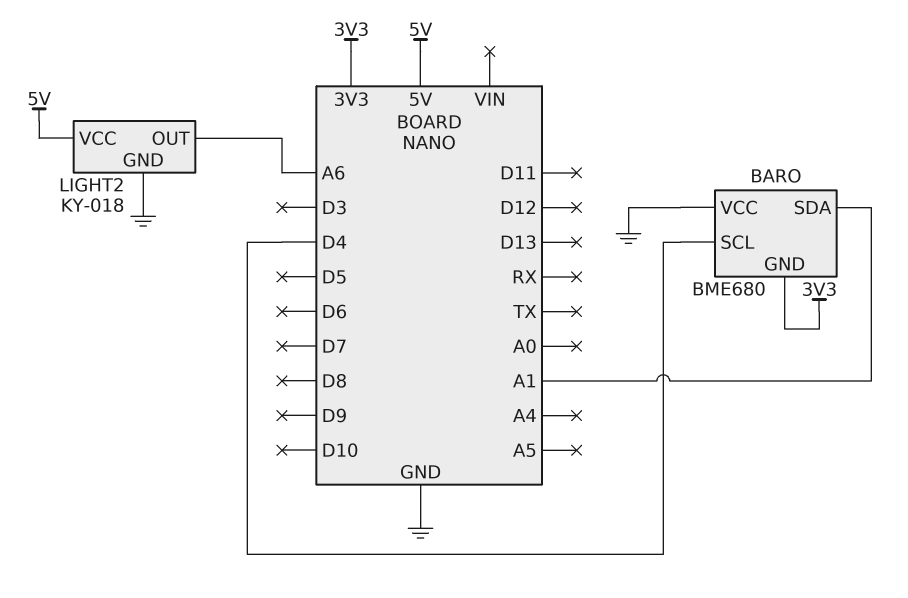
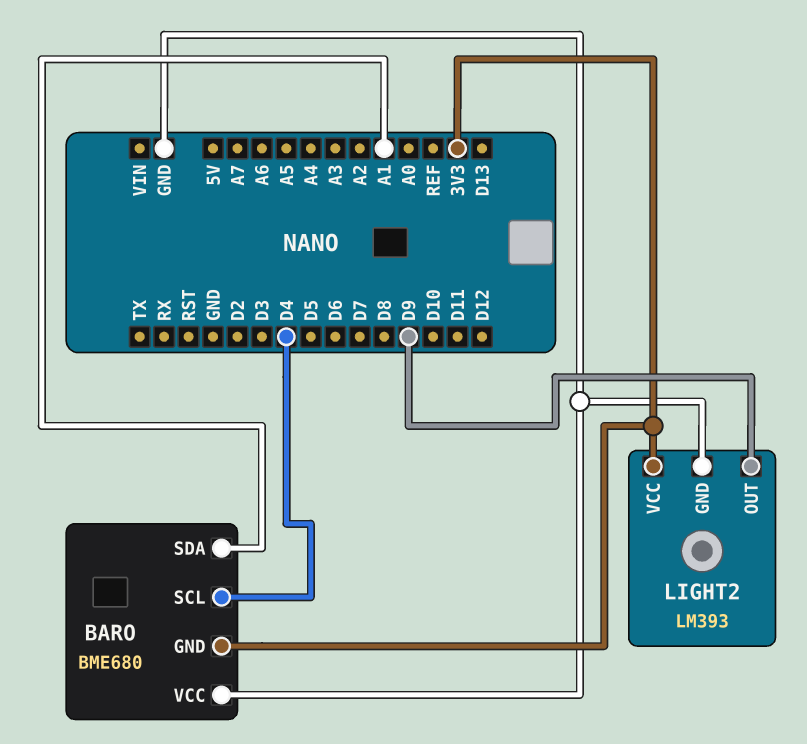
LIGHT2: KY-018 -> LM393
LIGHT2 pin OUT: A6 -> D9
LIGHT2 pin VCC: 5V -> 3V3

